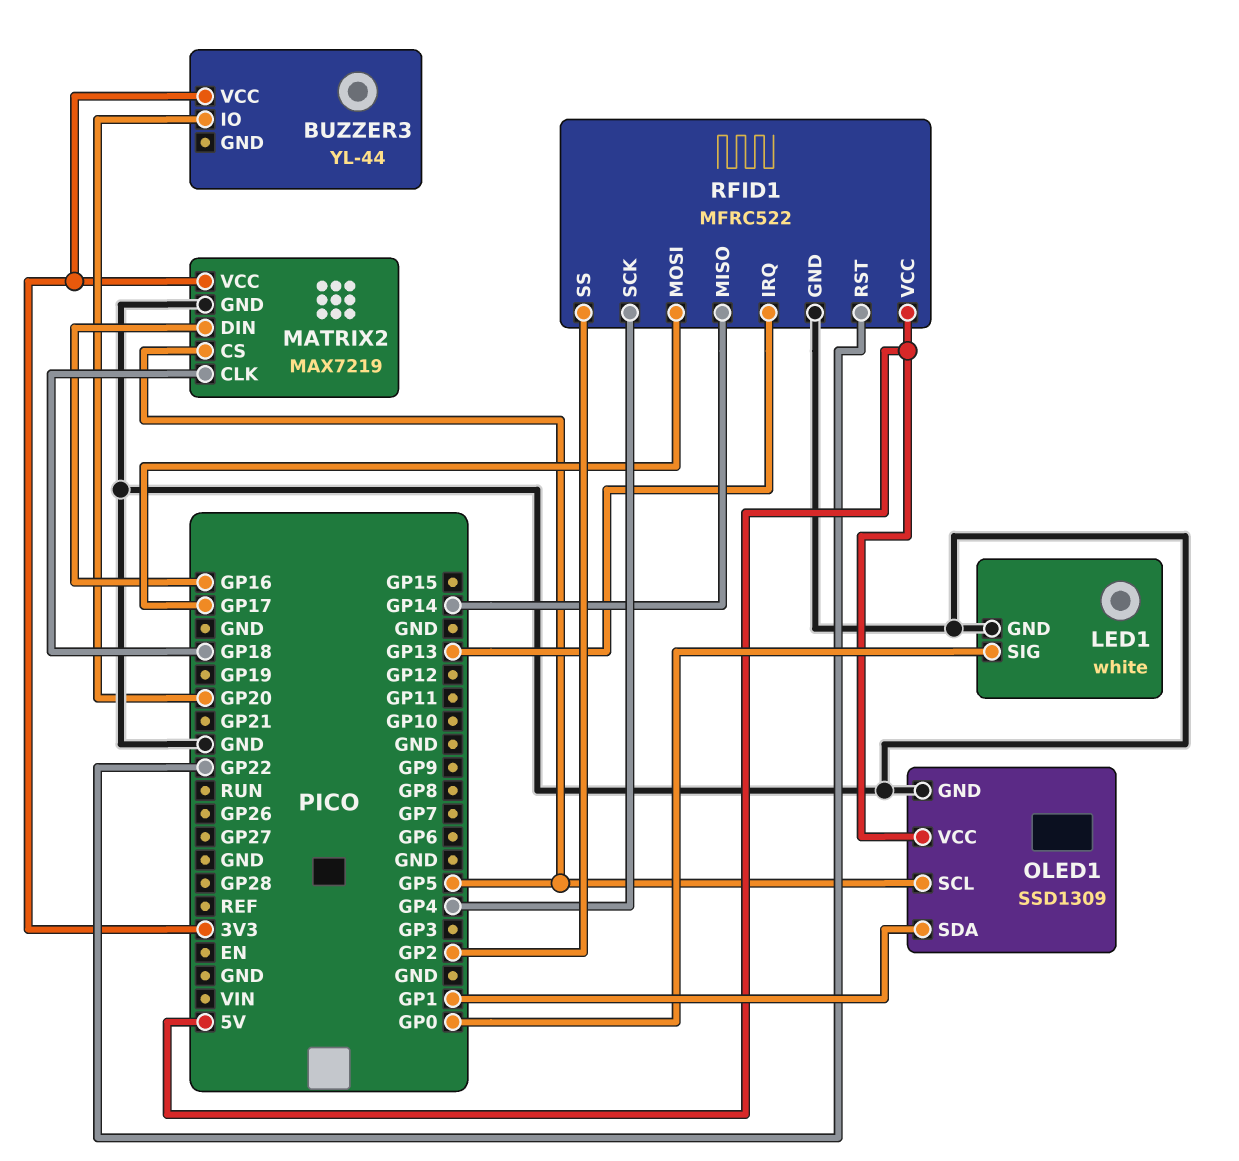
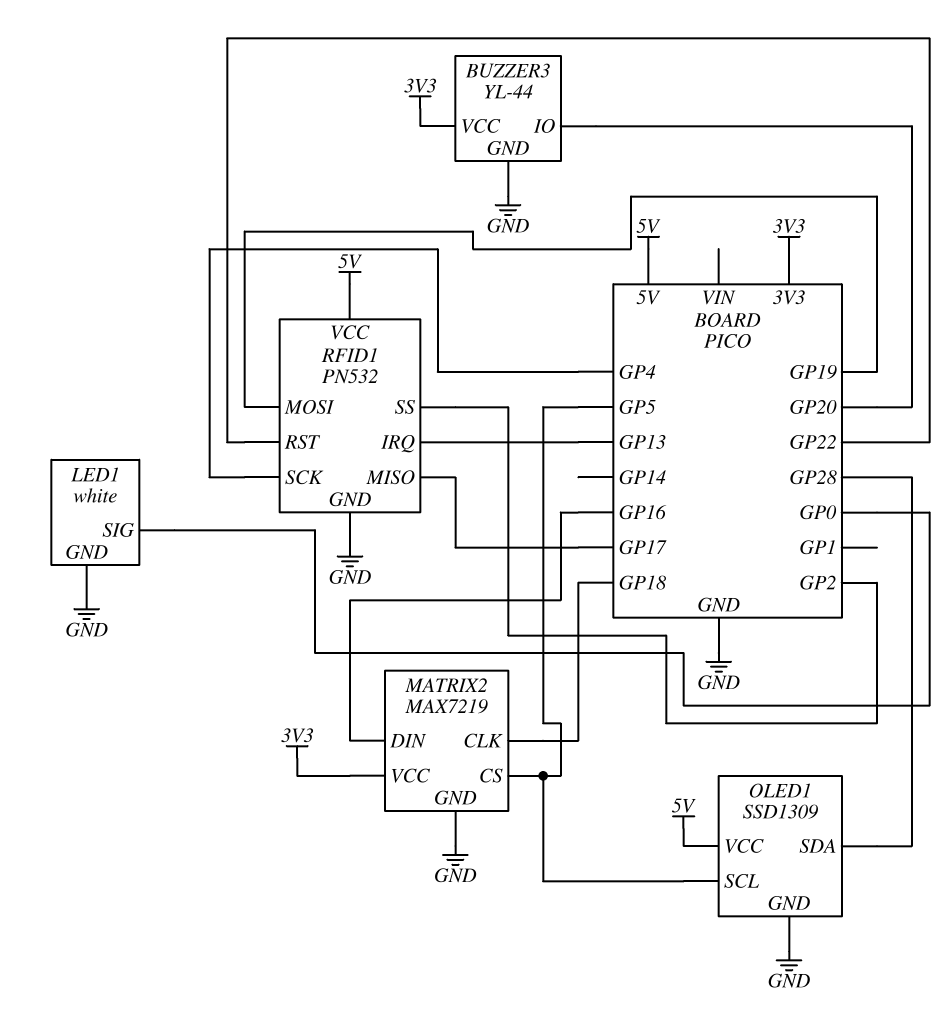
BUZZER3 pin GND: none -> GND
OLED1 pin SDA: GP1 -> GP28
RFID1: MFRC522 -> PN532
RFID1 pin MISO: GP14 -> GP17
RFID1 pin MOSI: GP17 -> GP19

